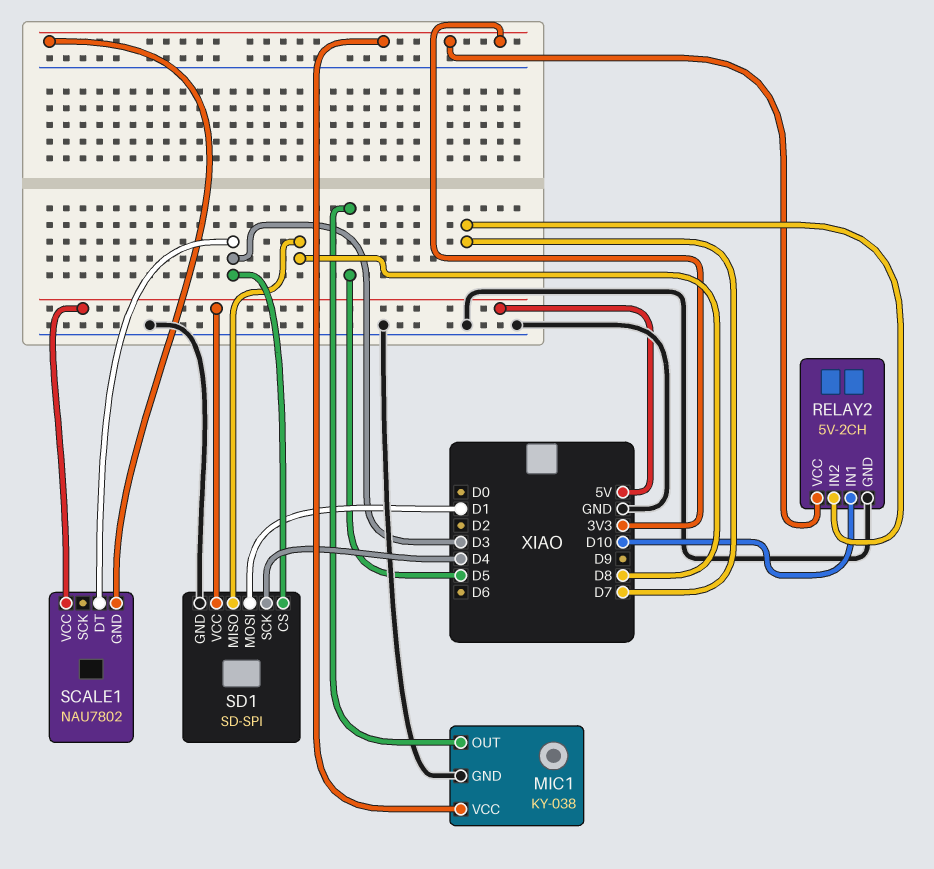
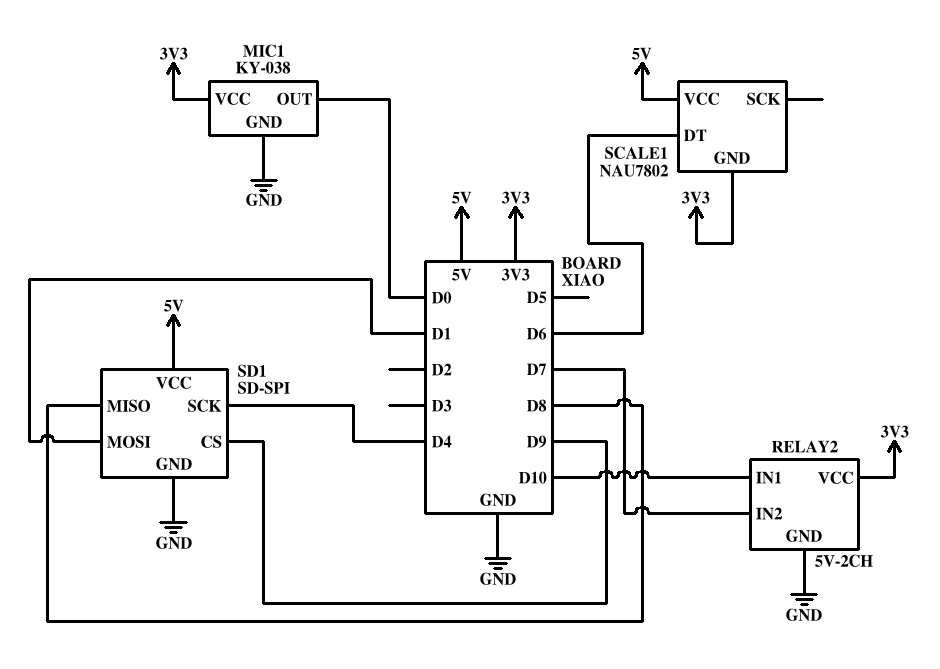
MIC1 pin OUT: D5 -> D0
SCALE1 pin DT: D3 -> D6
SD1 pin CS: D3 -> D9

